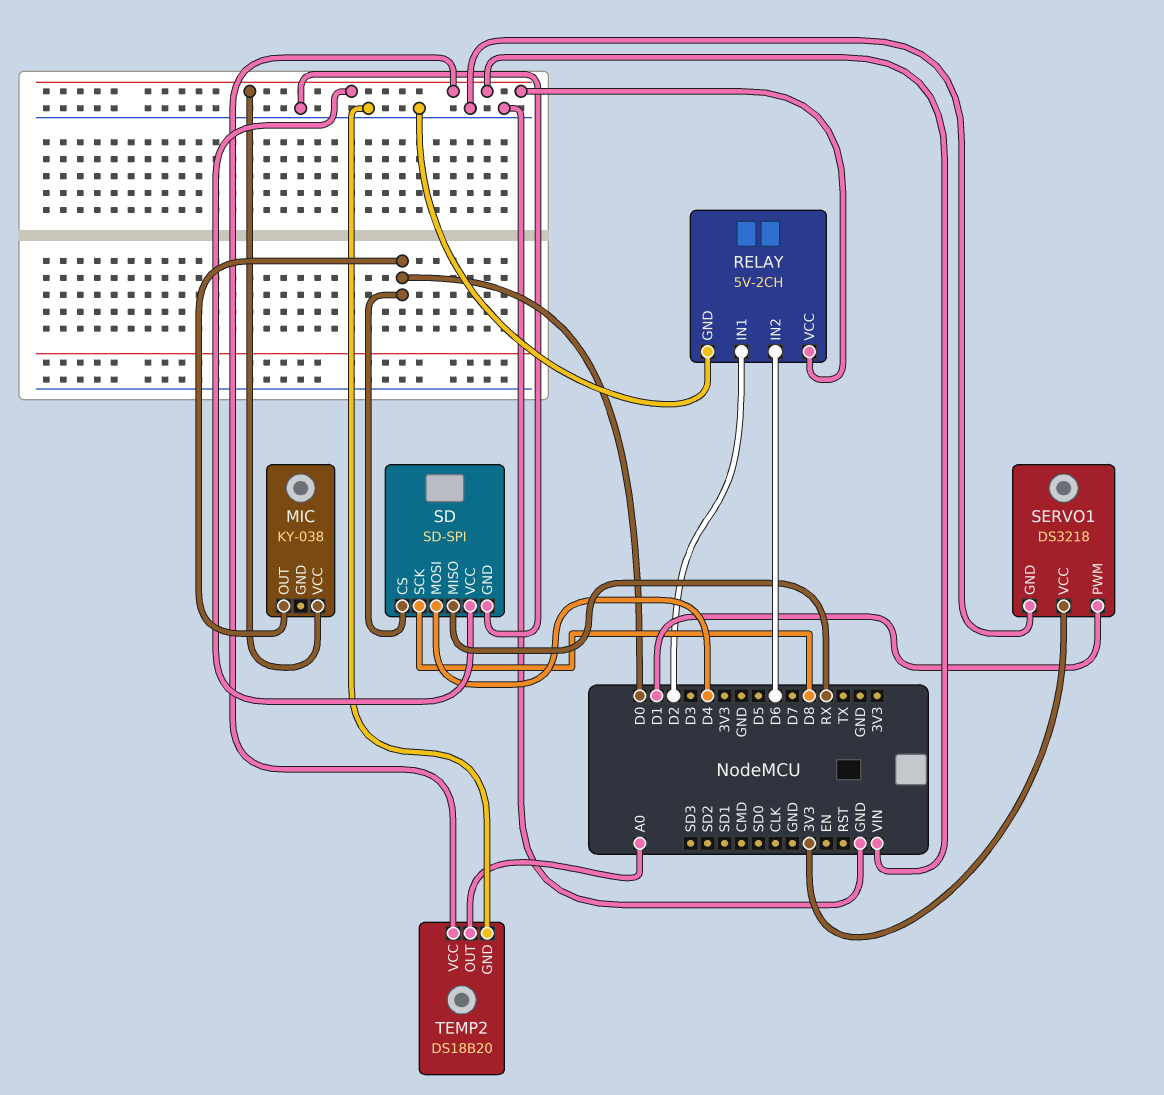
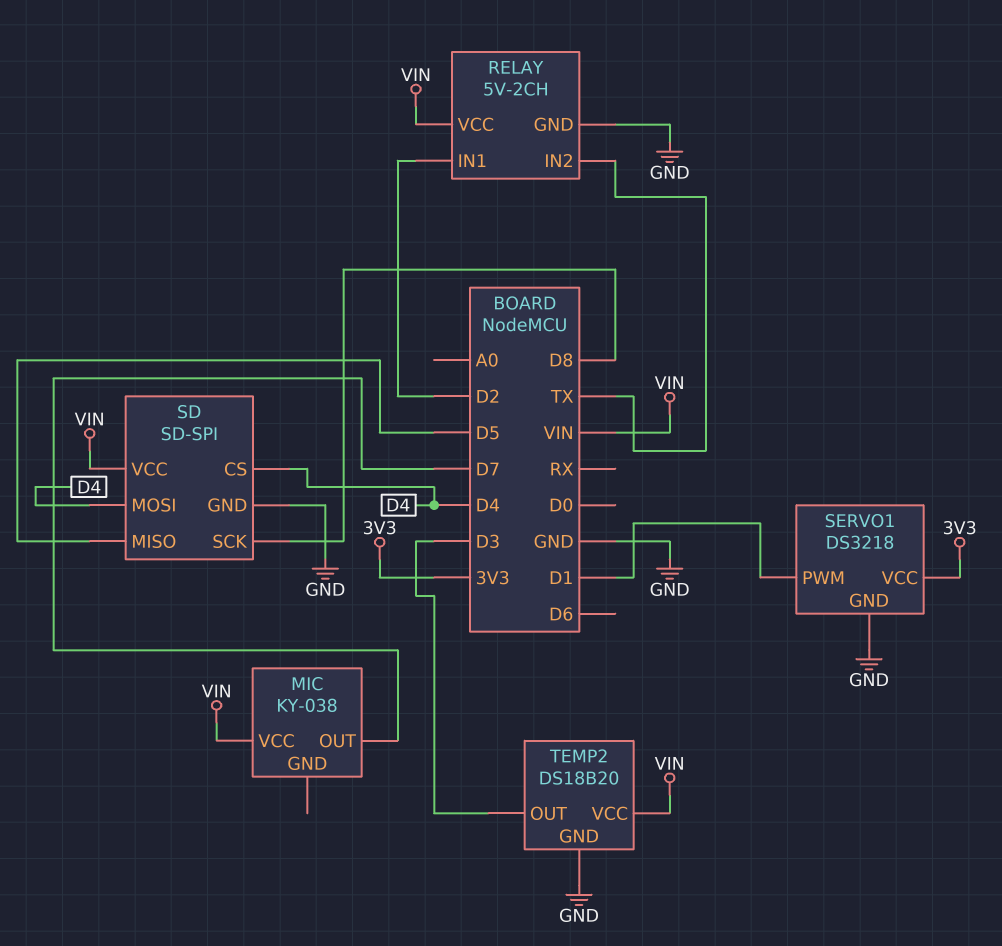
MIC pin OUT: D0 -> D7
RELAY pin IN2: D6 -> TX
SD pin CS: D0 -> D4
SD pin MISO: RX -> D5
TEMP2 pin OUT: A0 -> D3

